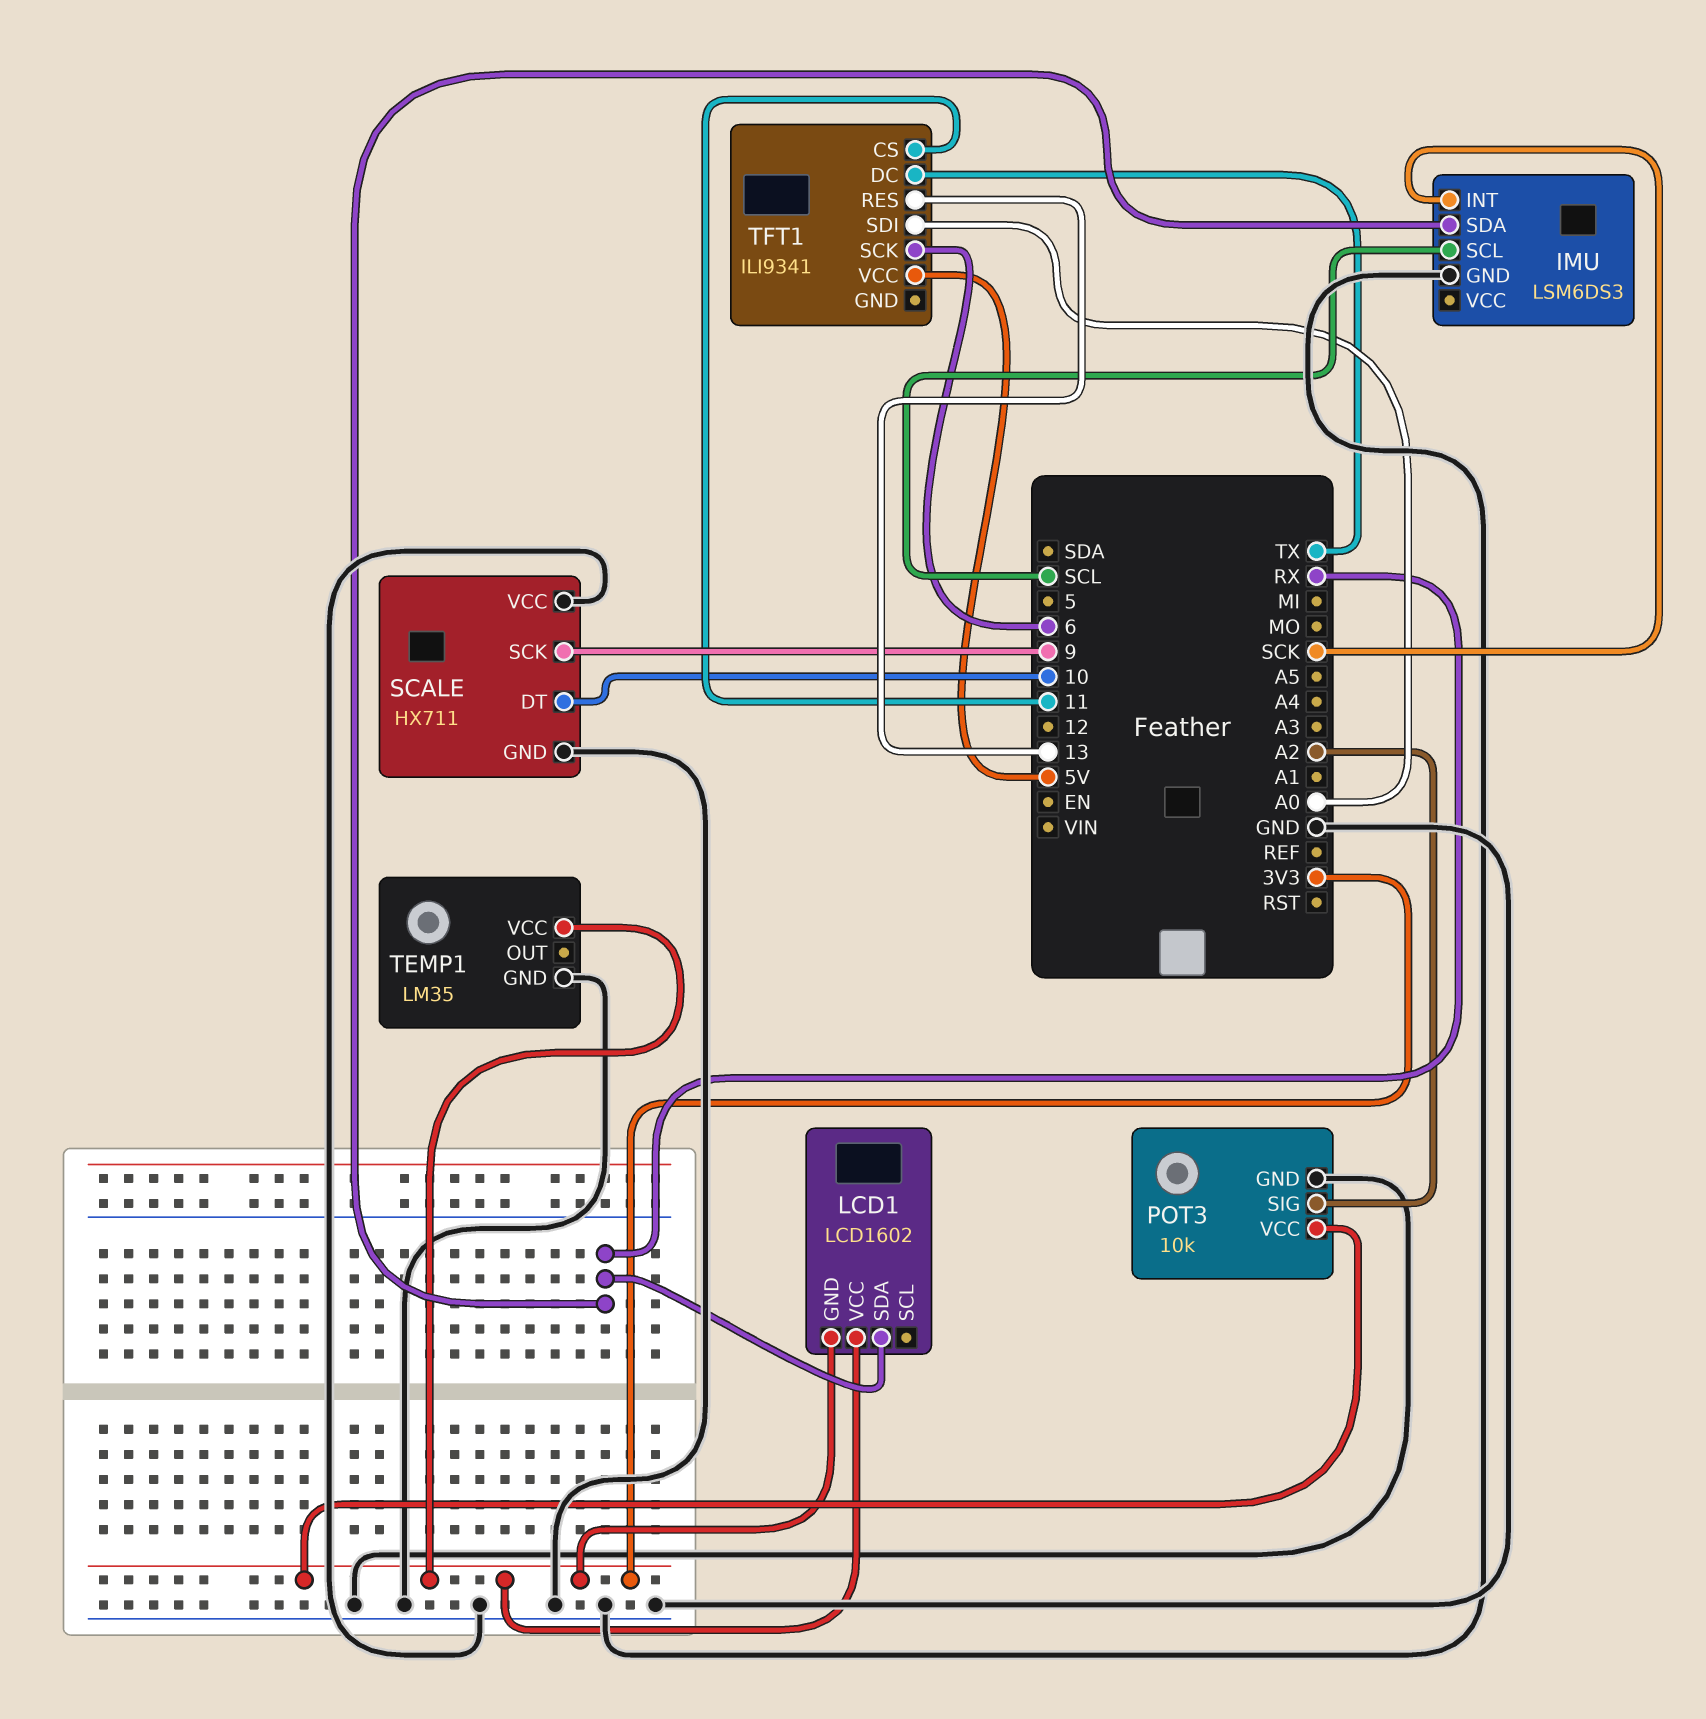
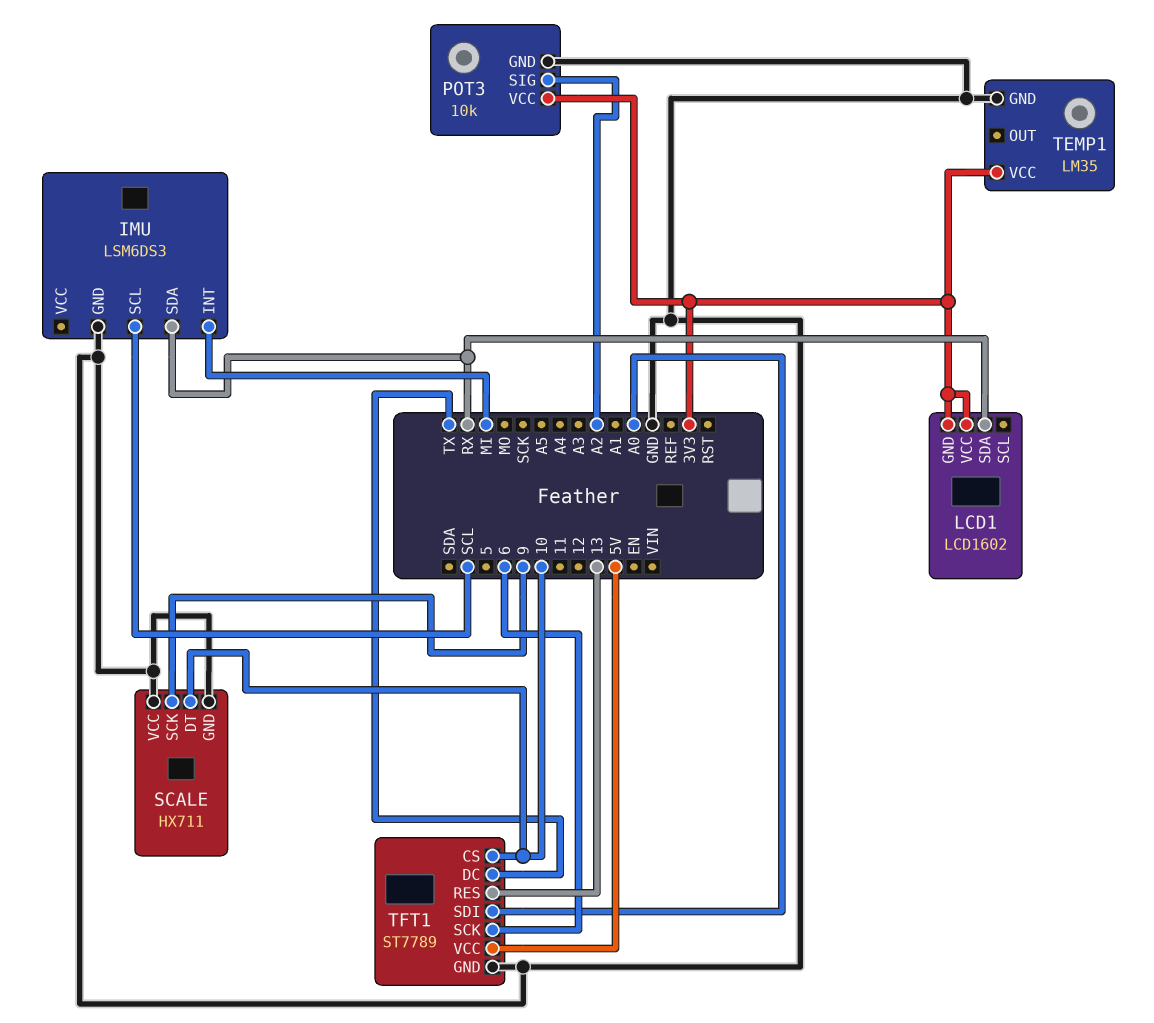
IMU pin INT: SCK -> MI
TFT1: ILI9341 -> ST7789
TFT1 pin CS: 11 -> 10
TFT1 pin GND: none -> GND

